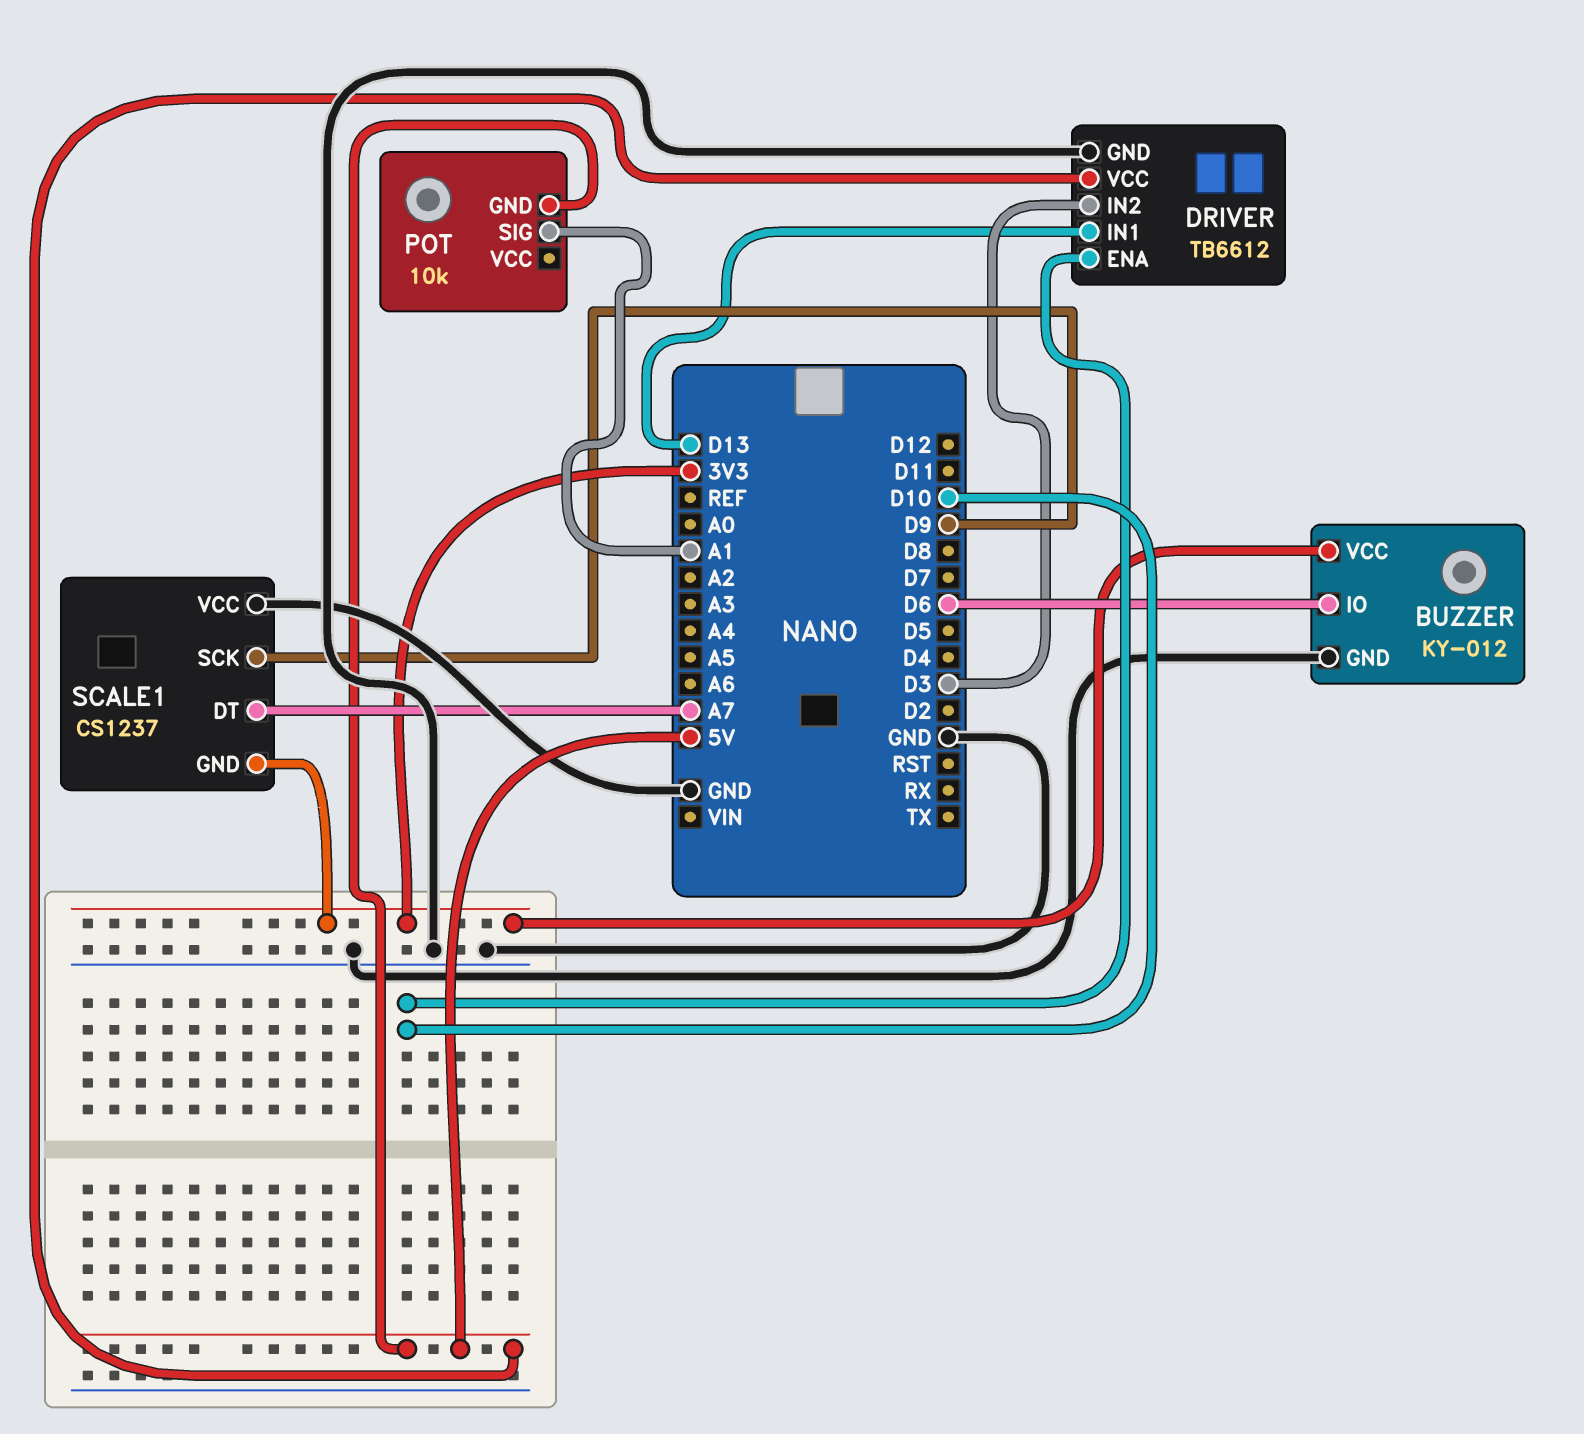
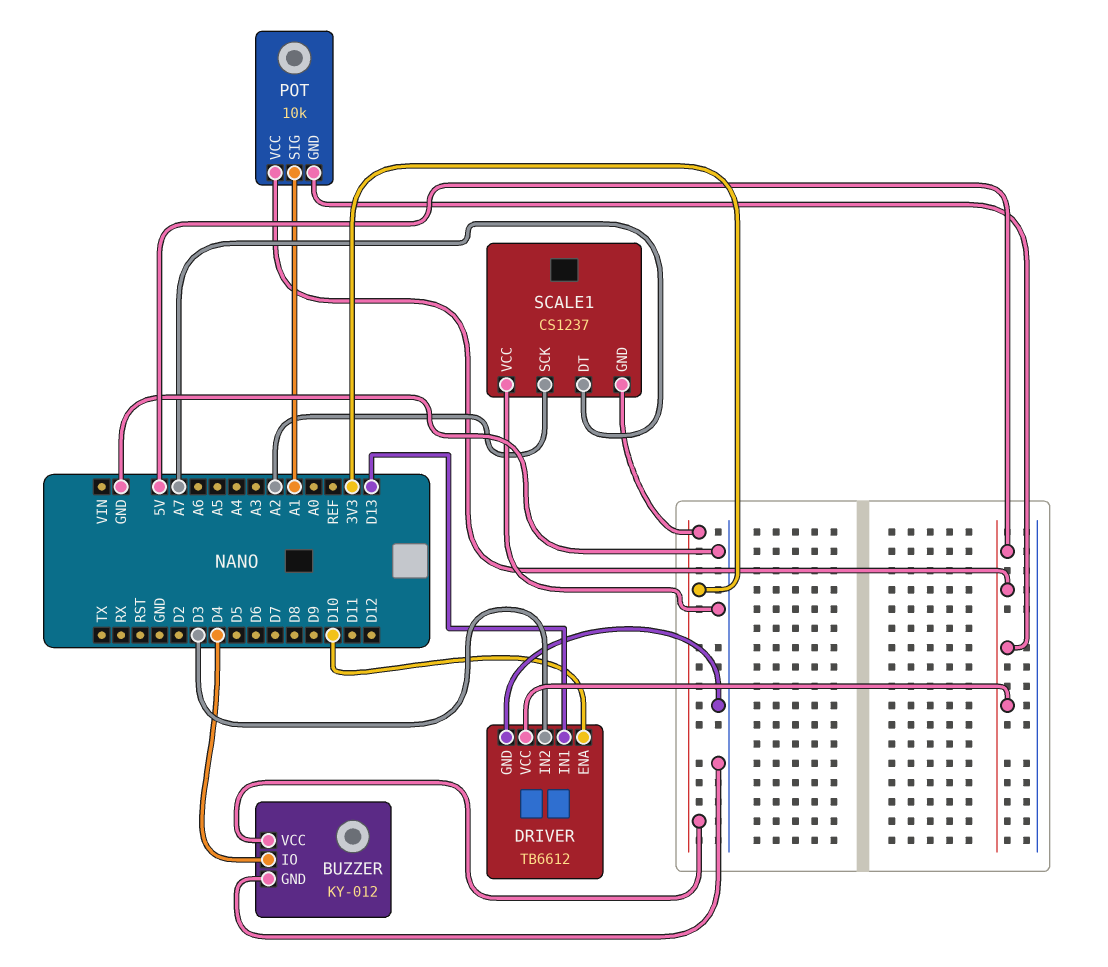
BUZZER pin IO: D6 -> D4
POT pin VCC: none -> 5V
SCALE1 pin SCK: D9 -> A2

